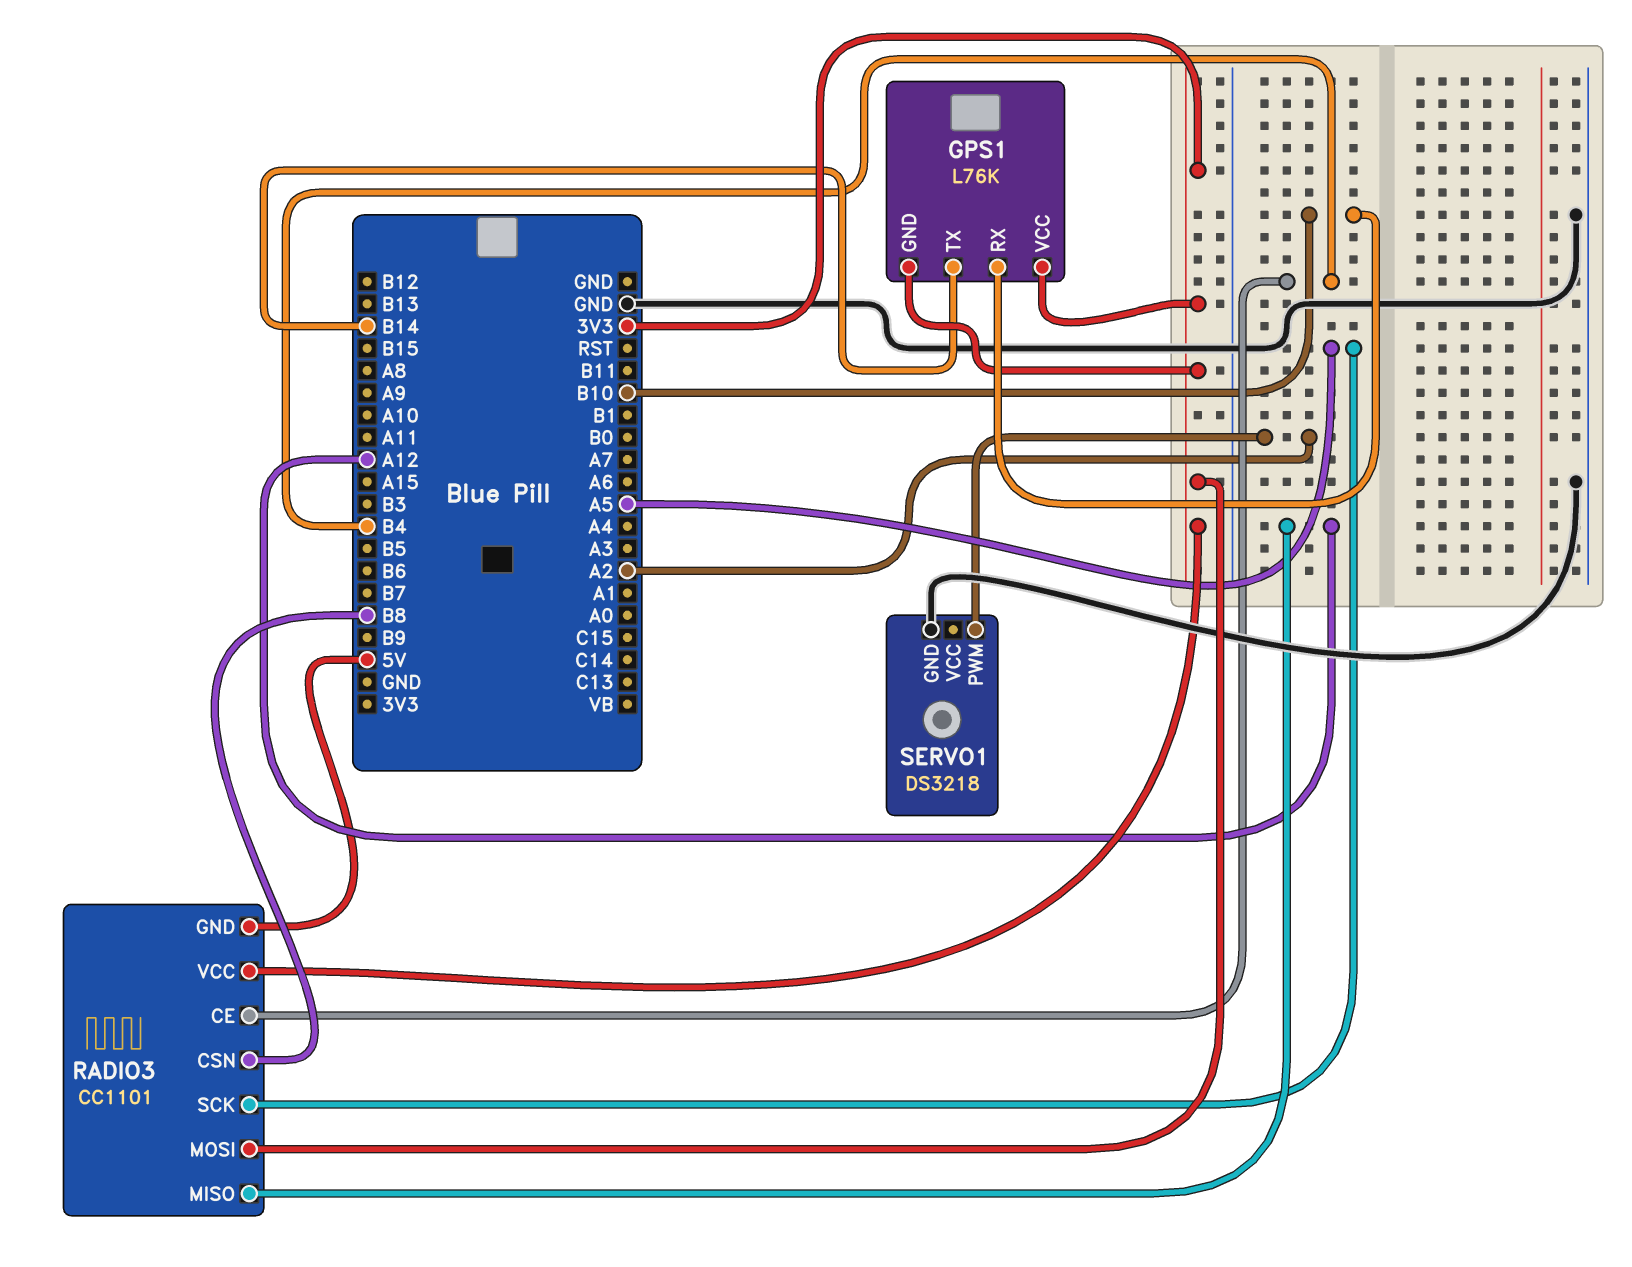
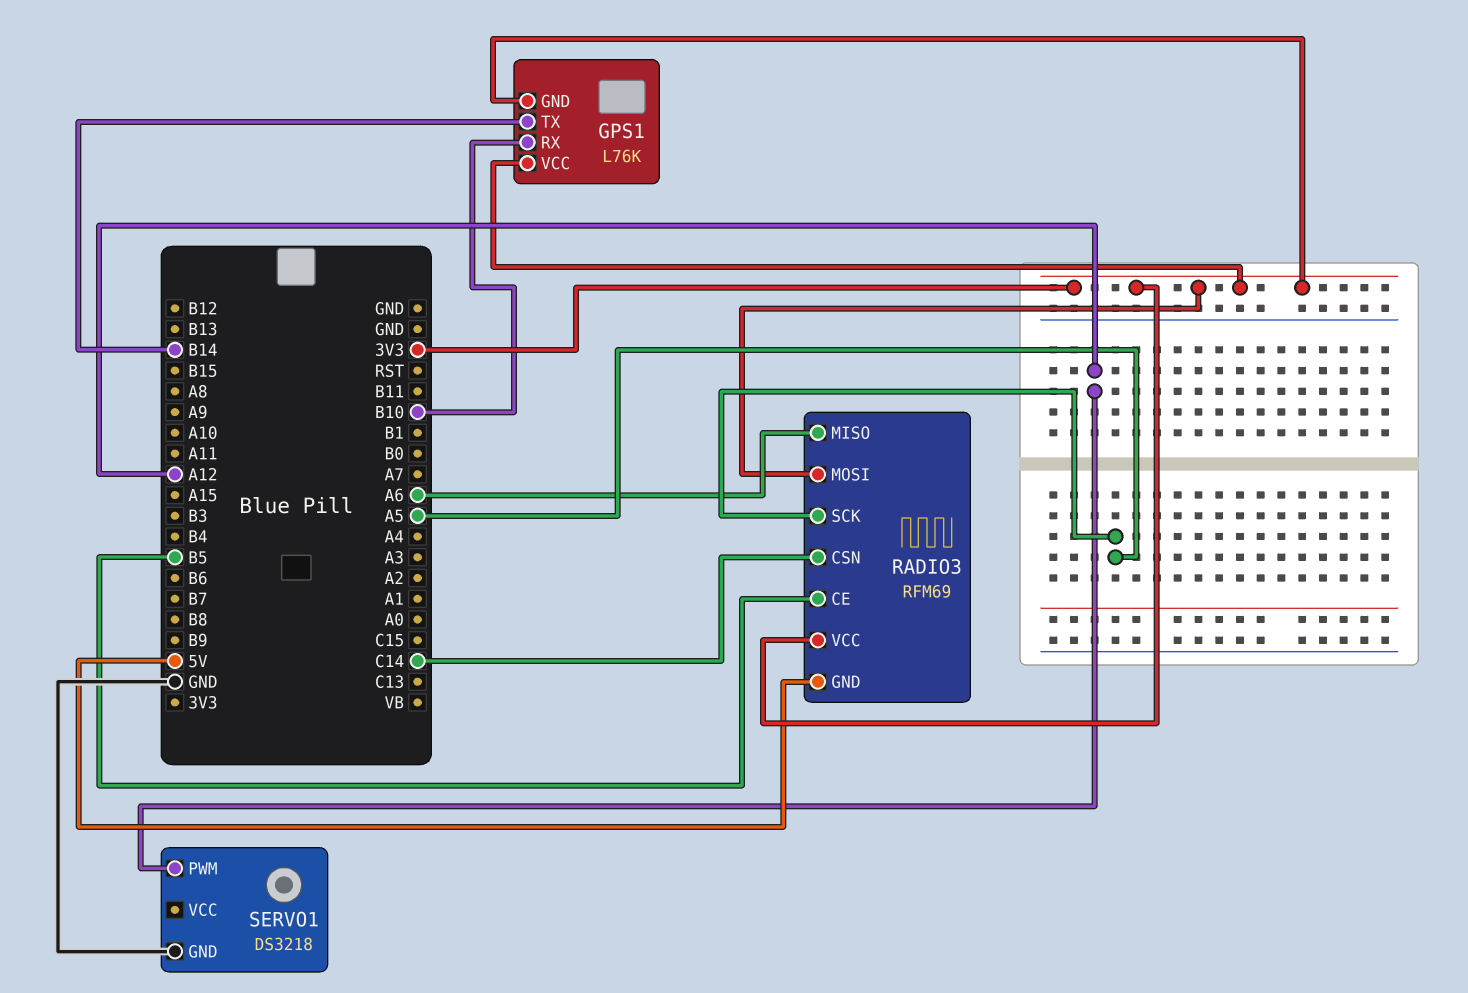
RADIO3: CC1101 -> RFM69
RADIO3 pin CE: B4 -> B5
RADIO3 pin CSN: B8 -> C14
RADIO3 pin MISO: A12 -> A6
SERVO1 pin PWM: A2 -> A12

